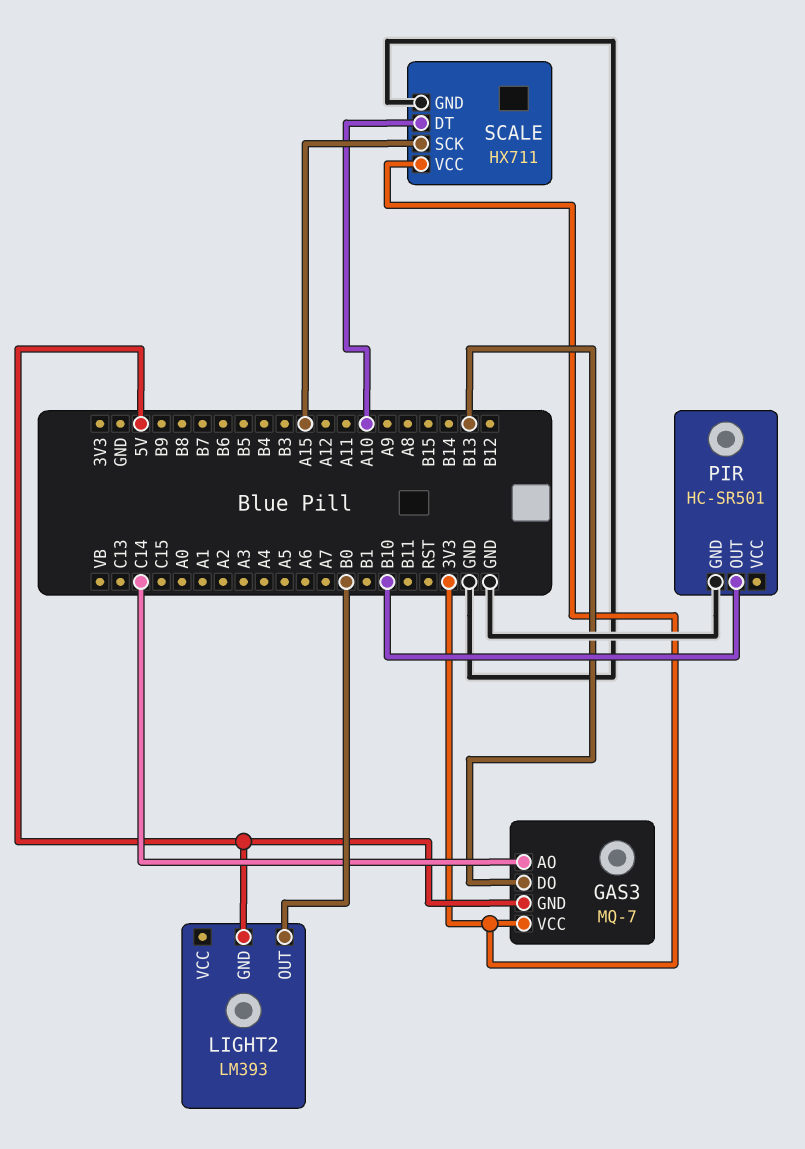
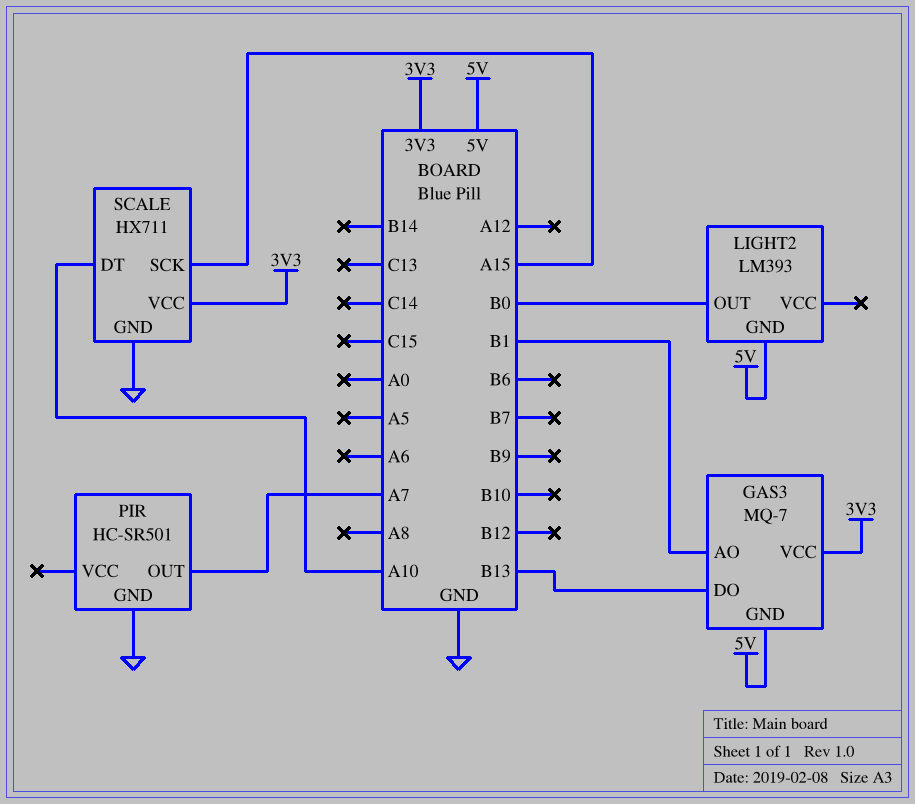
GAS3 pin AO: C14 -> B1
PIR pin OUT: B10 -> A7

